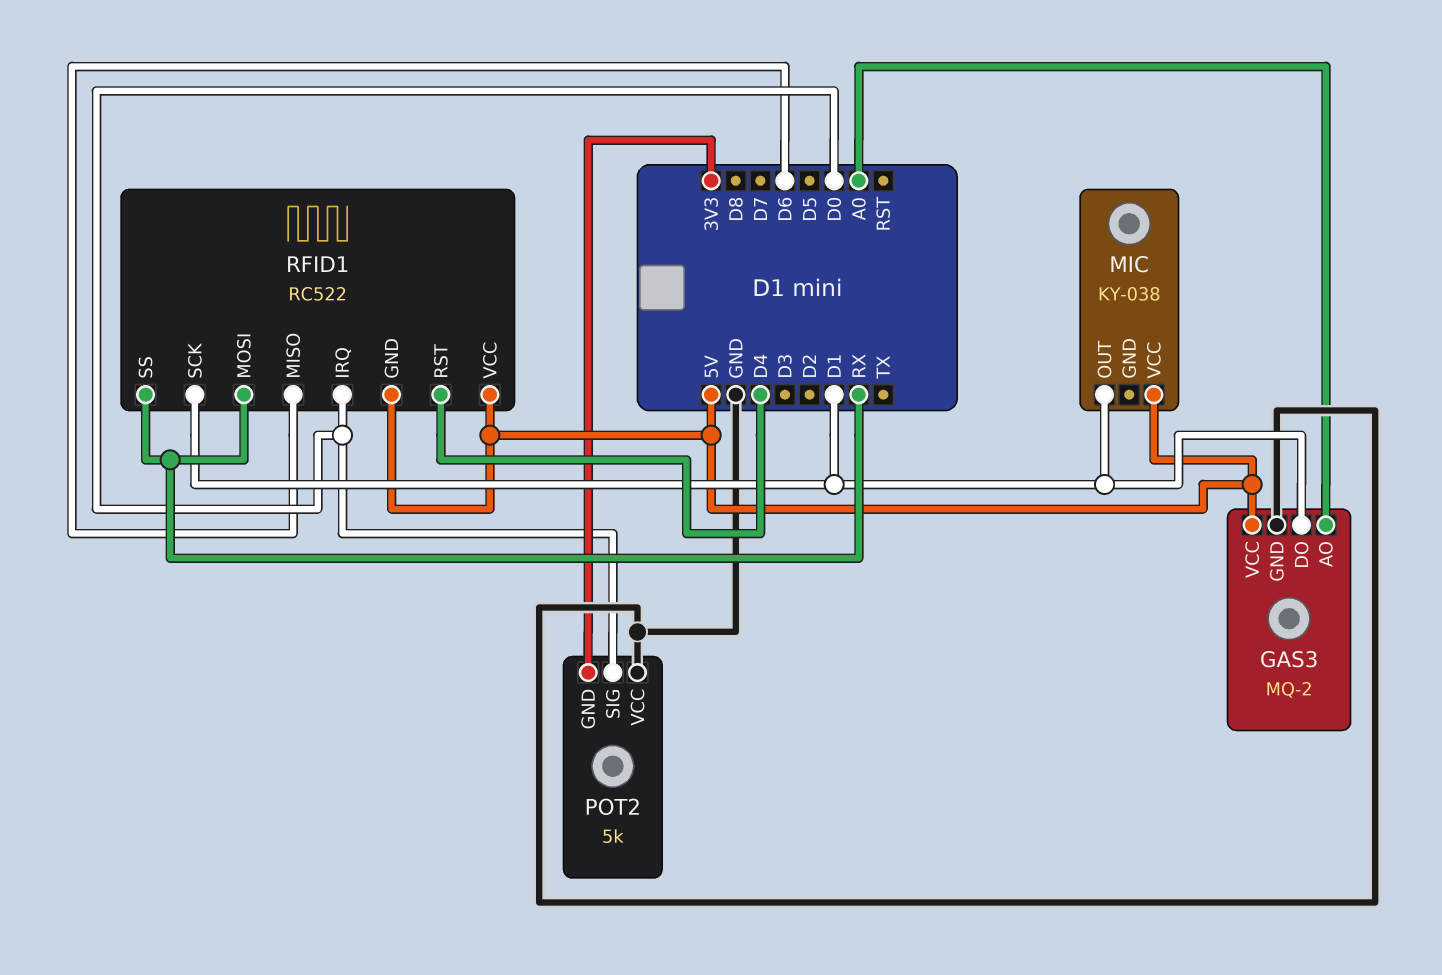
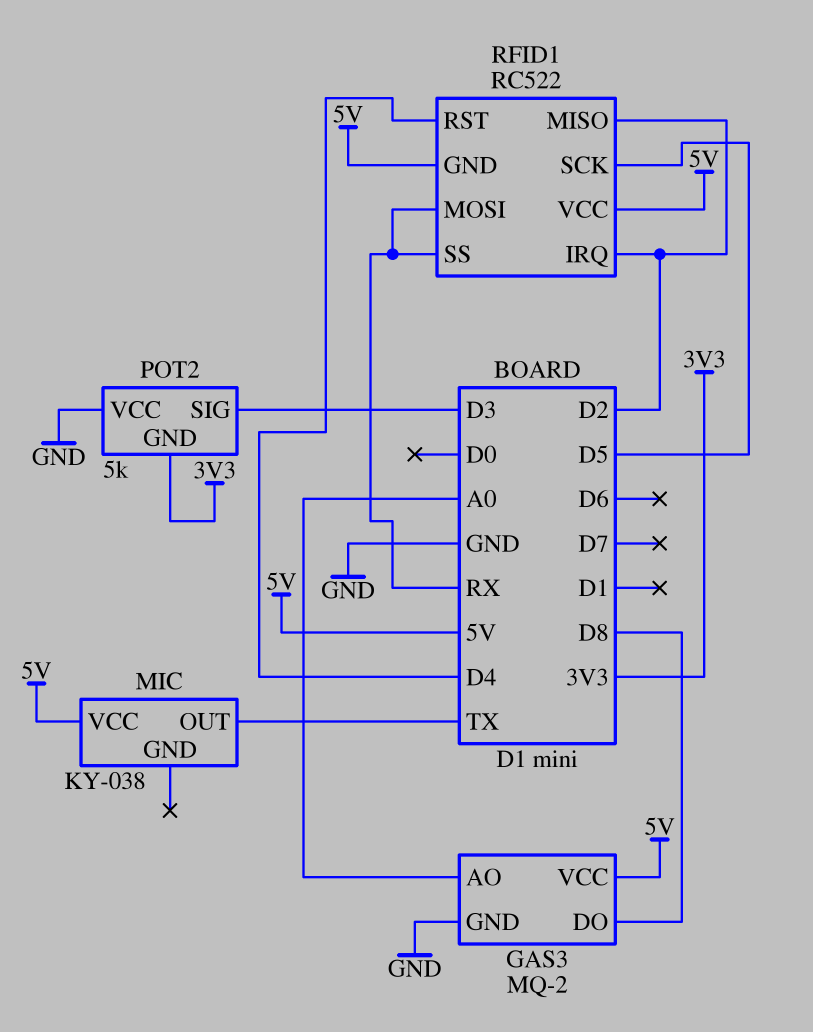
GAS3 pin DO: D1 -> D8
MIC pin OUT: D1 -> TX
POT2 pin SIG: D0 -> D3
RFID1 pin IRQ: D0 -> D2
RFID1 pin MISO: D6 -> D2
RFID1 pin SCK: D1 -> D5

